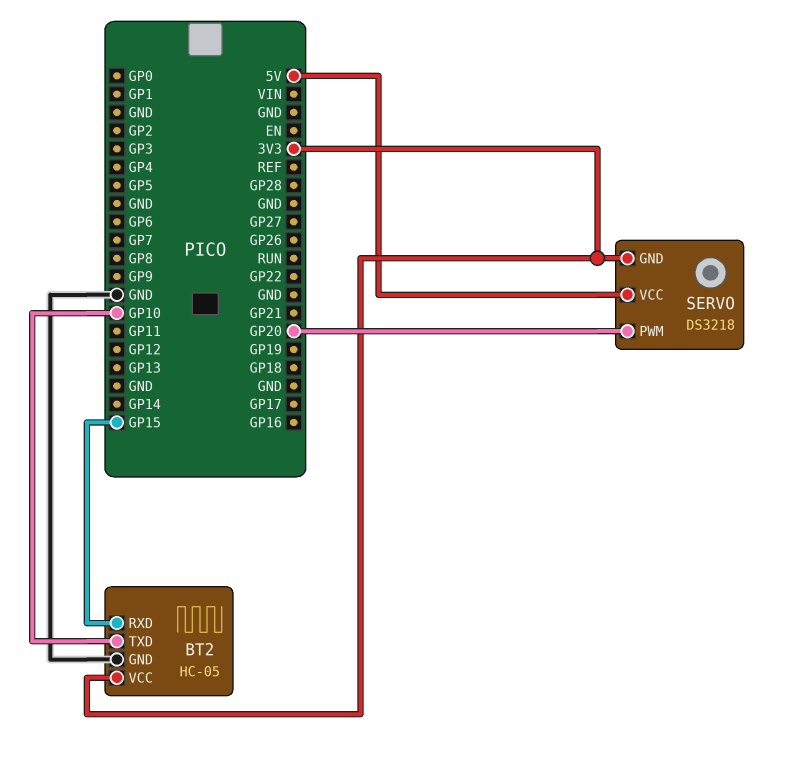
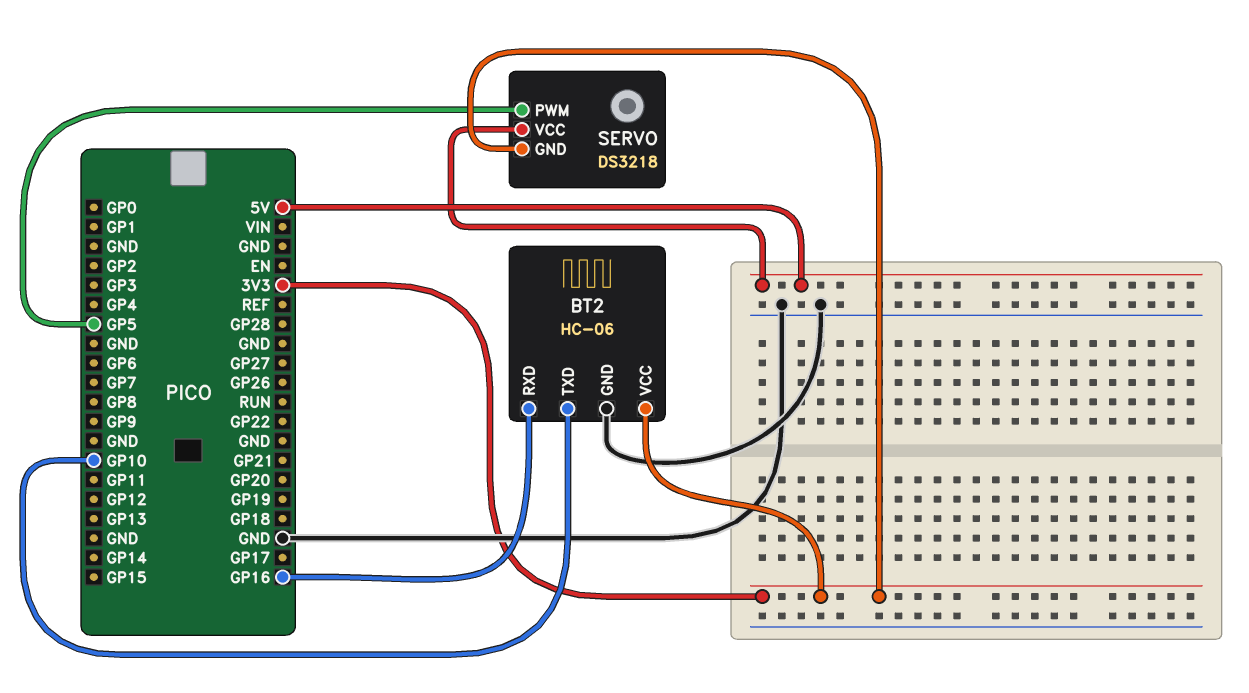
BT2: HC-05 -> HC-06
BT2 pin RXD: GP15 -> GP16
SERVO pin PWM: GP20 -> GP5

